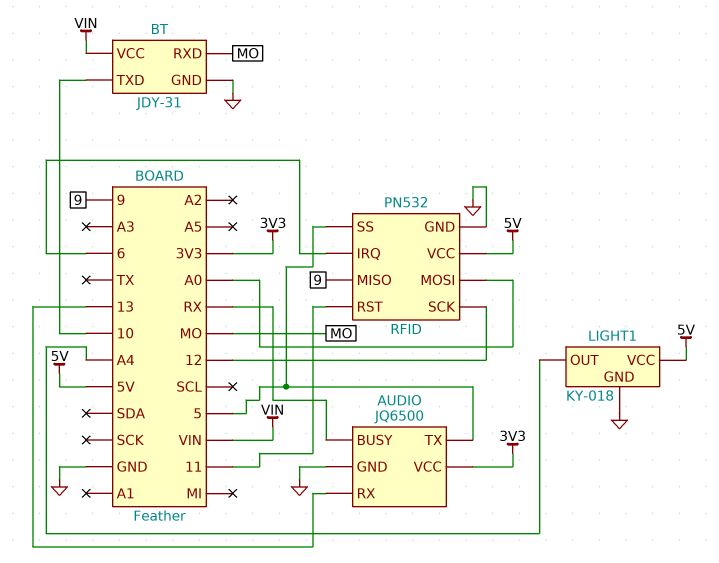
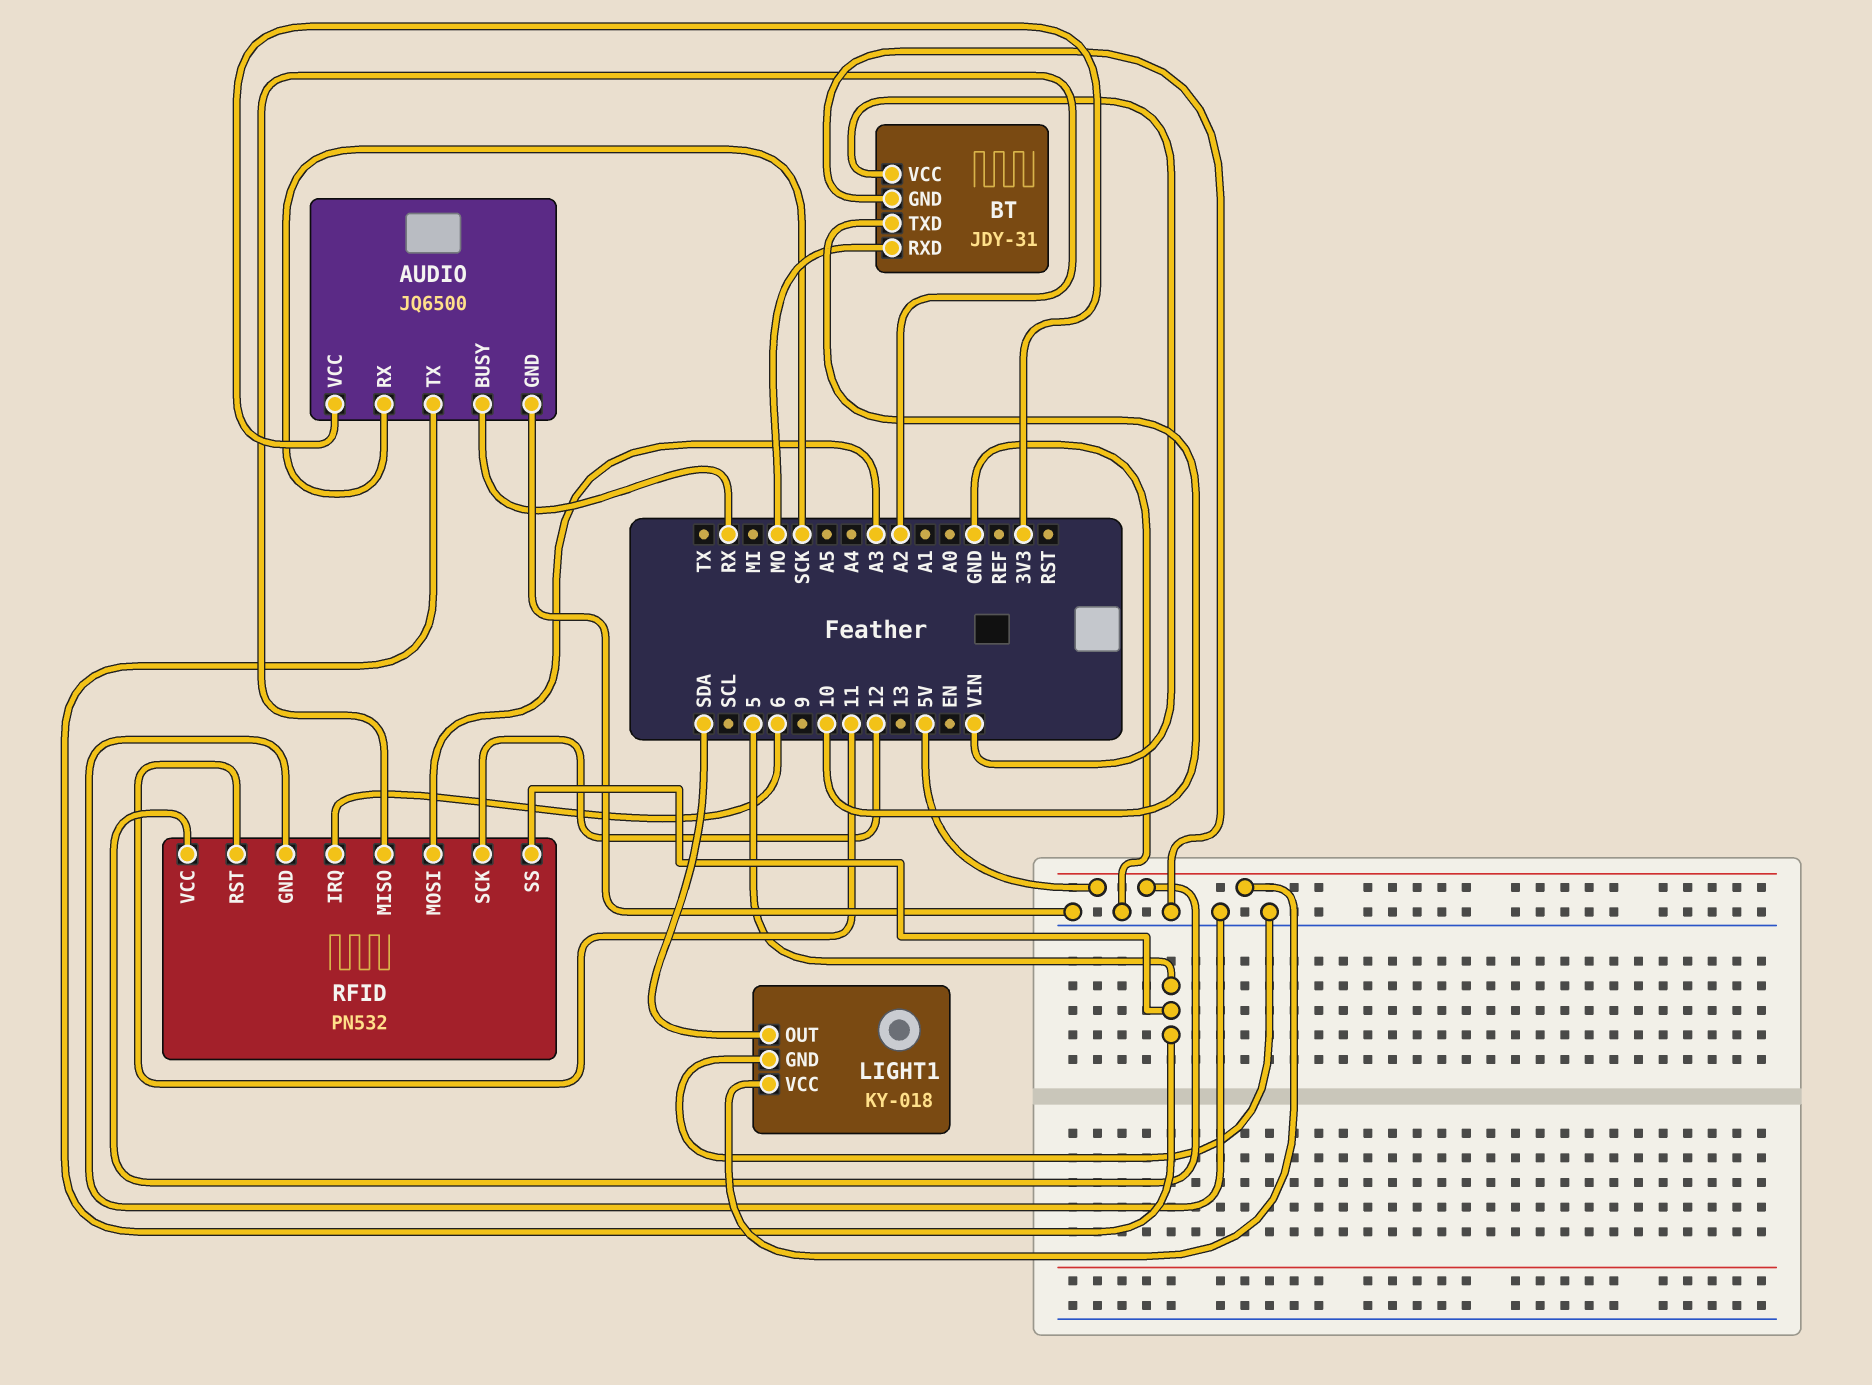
AUDIO pin RX: 13 -> SCK
LIGHT1 pin OUT: A4 -> SDA
RFID pin MISO: 9 -> A2
RFID pin MOSI: A0 -> A3

